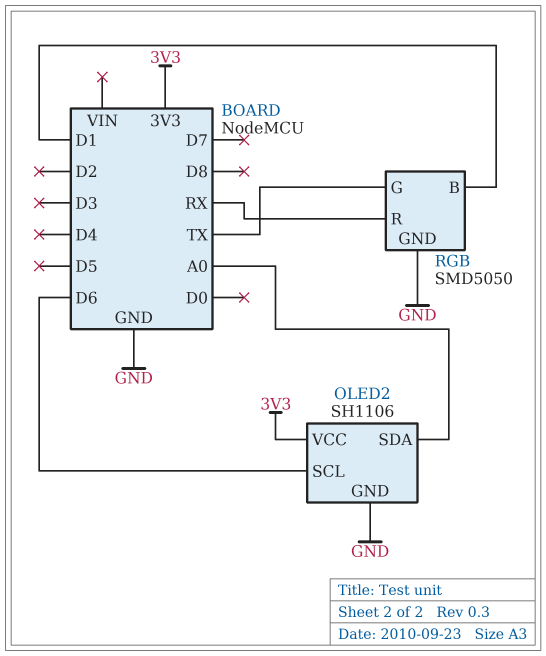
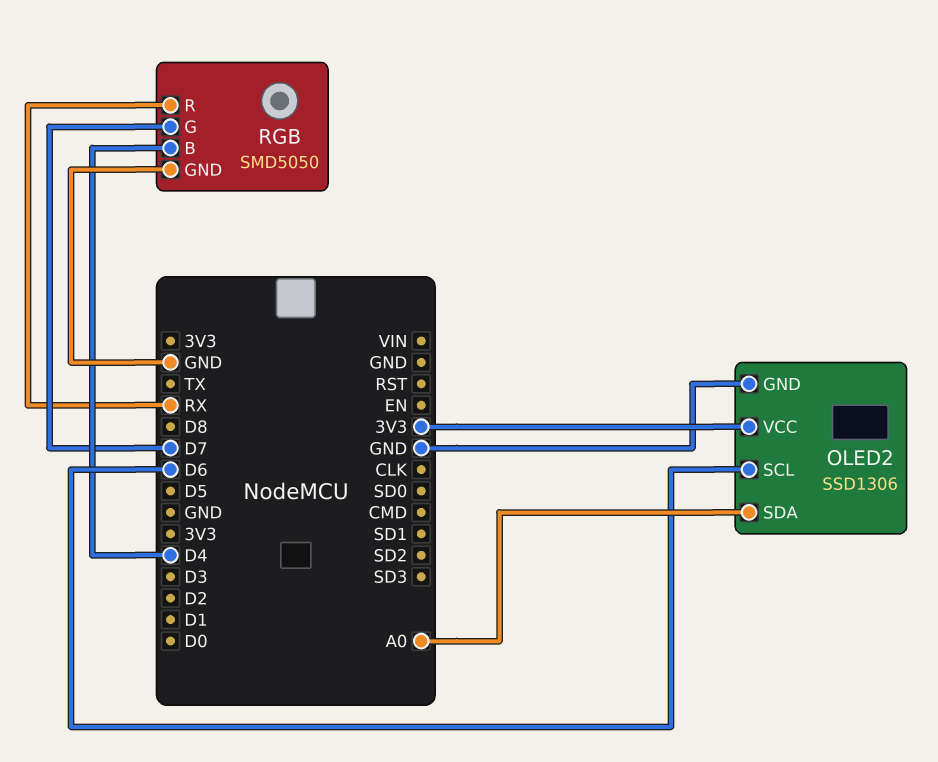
OLED2: SH1106 -> SSD1306
RGB pin B: D1 -> D4
RGB pin G: TX -> D7

